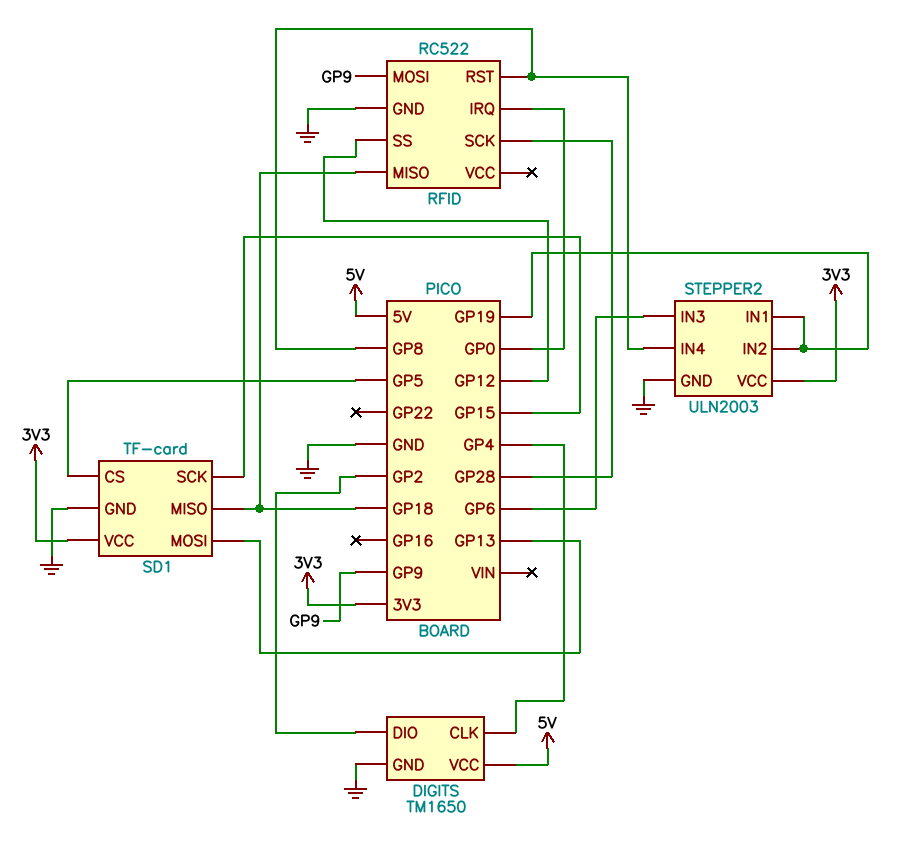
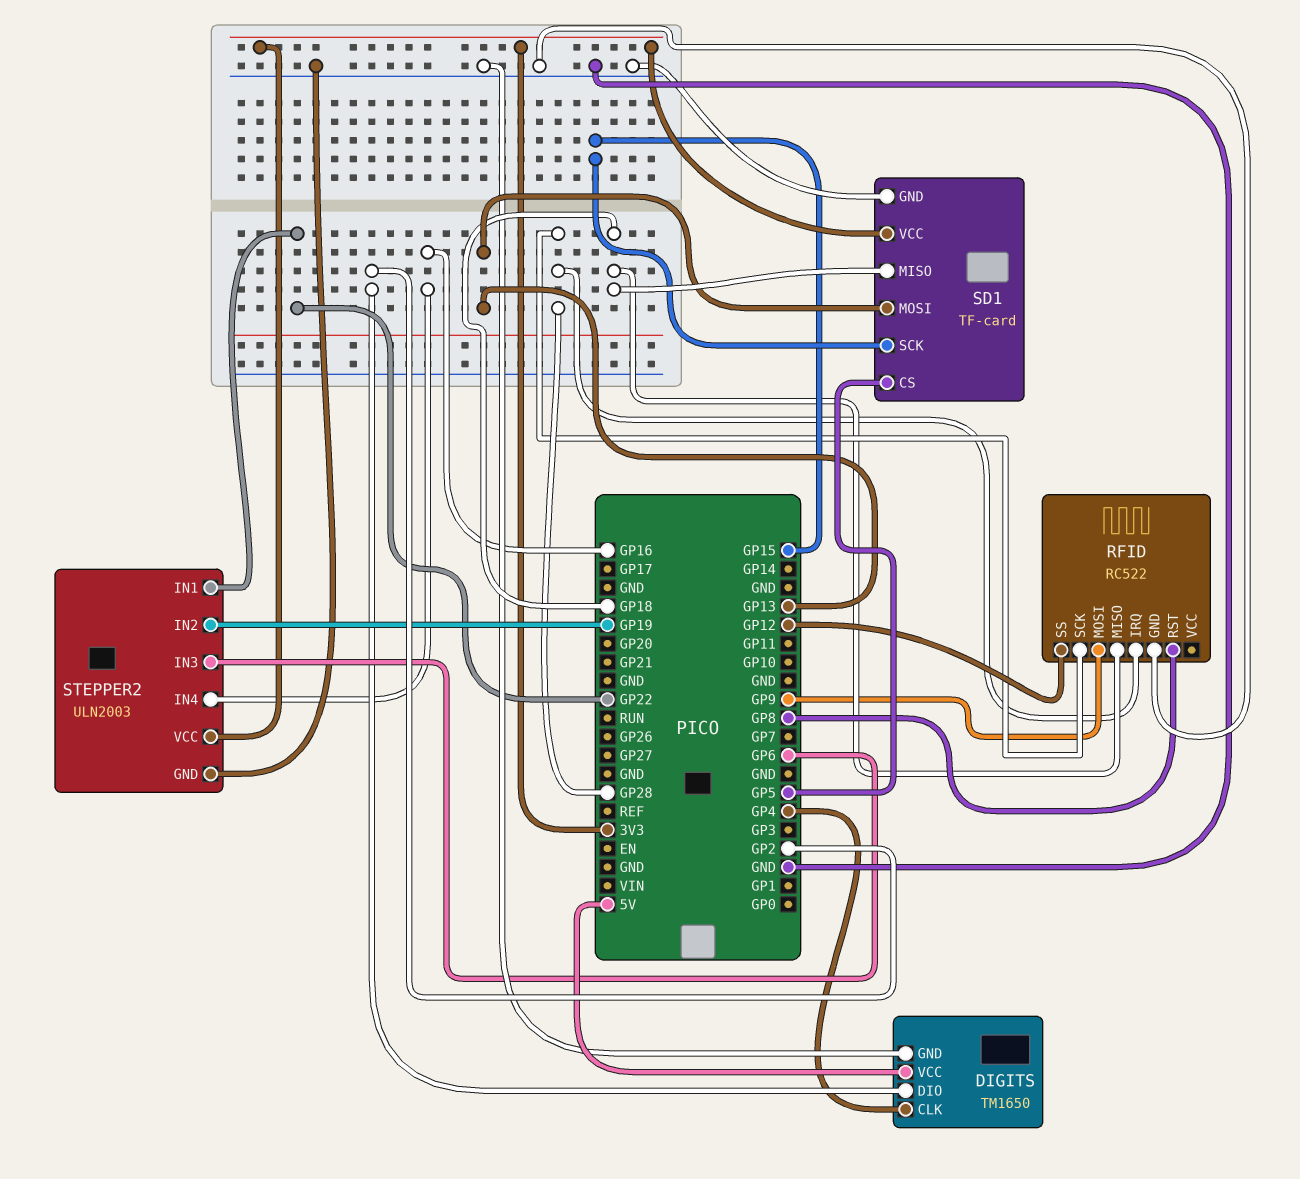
RFID pin IRQ: GP0 -> GP28
STEPPER2 pin IN1: GP19 -> GP22
STEPPER2 pin IN4: GP8 -> GP16

